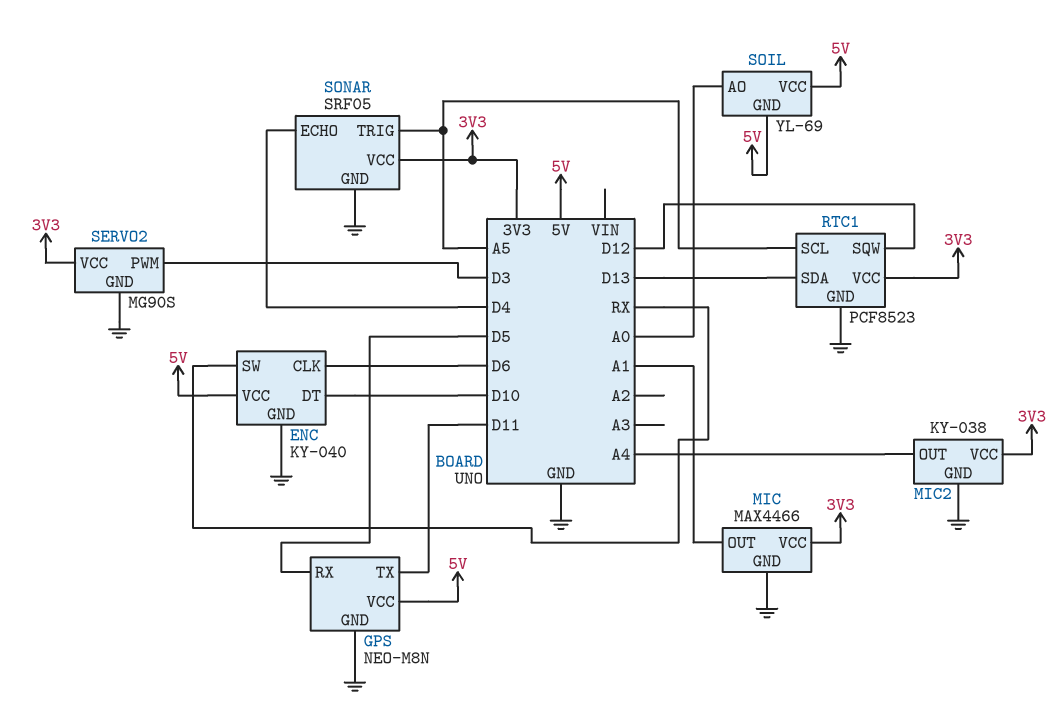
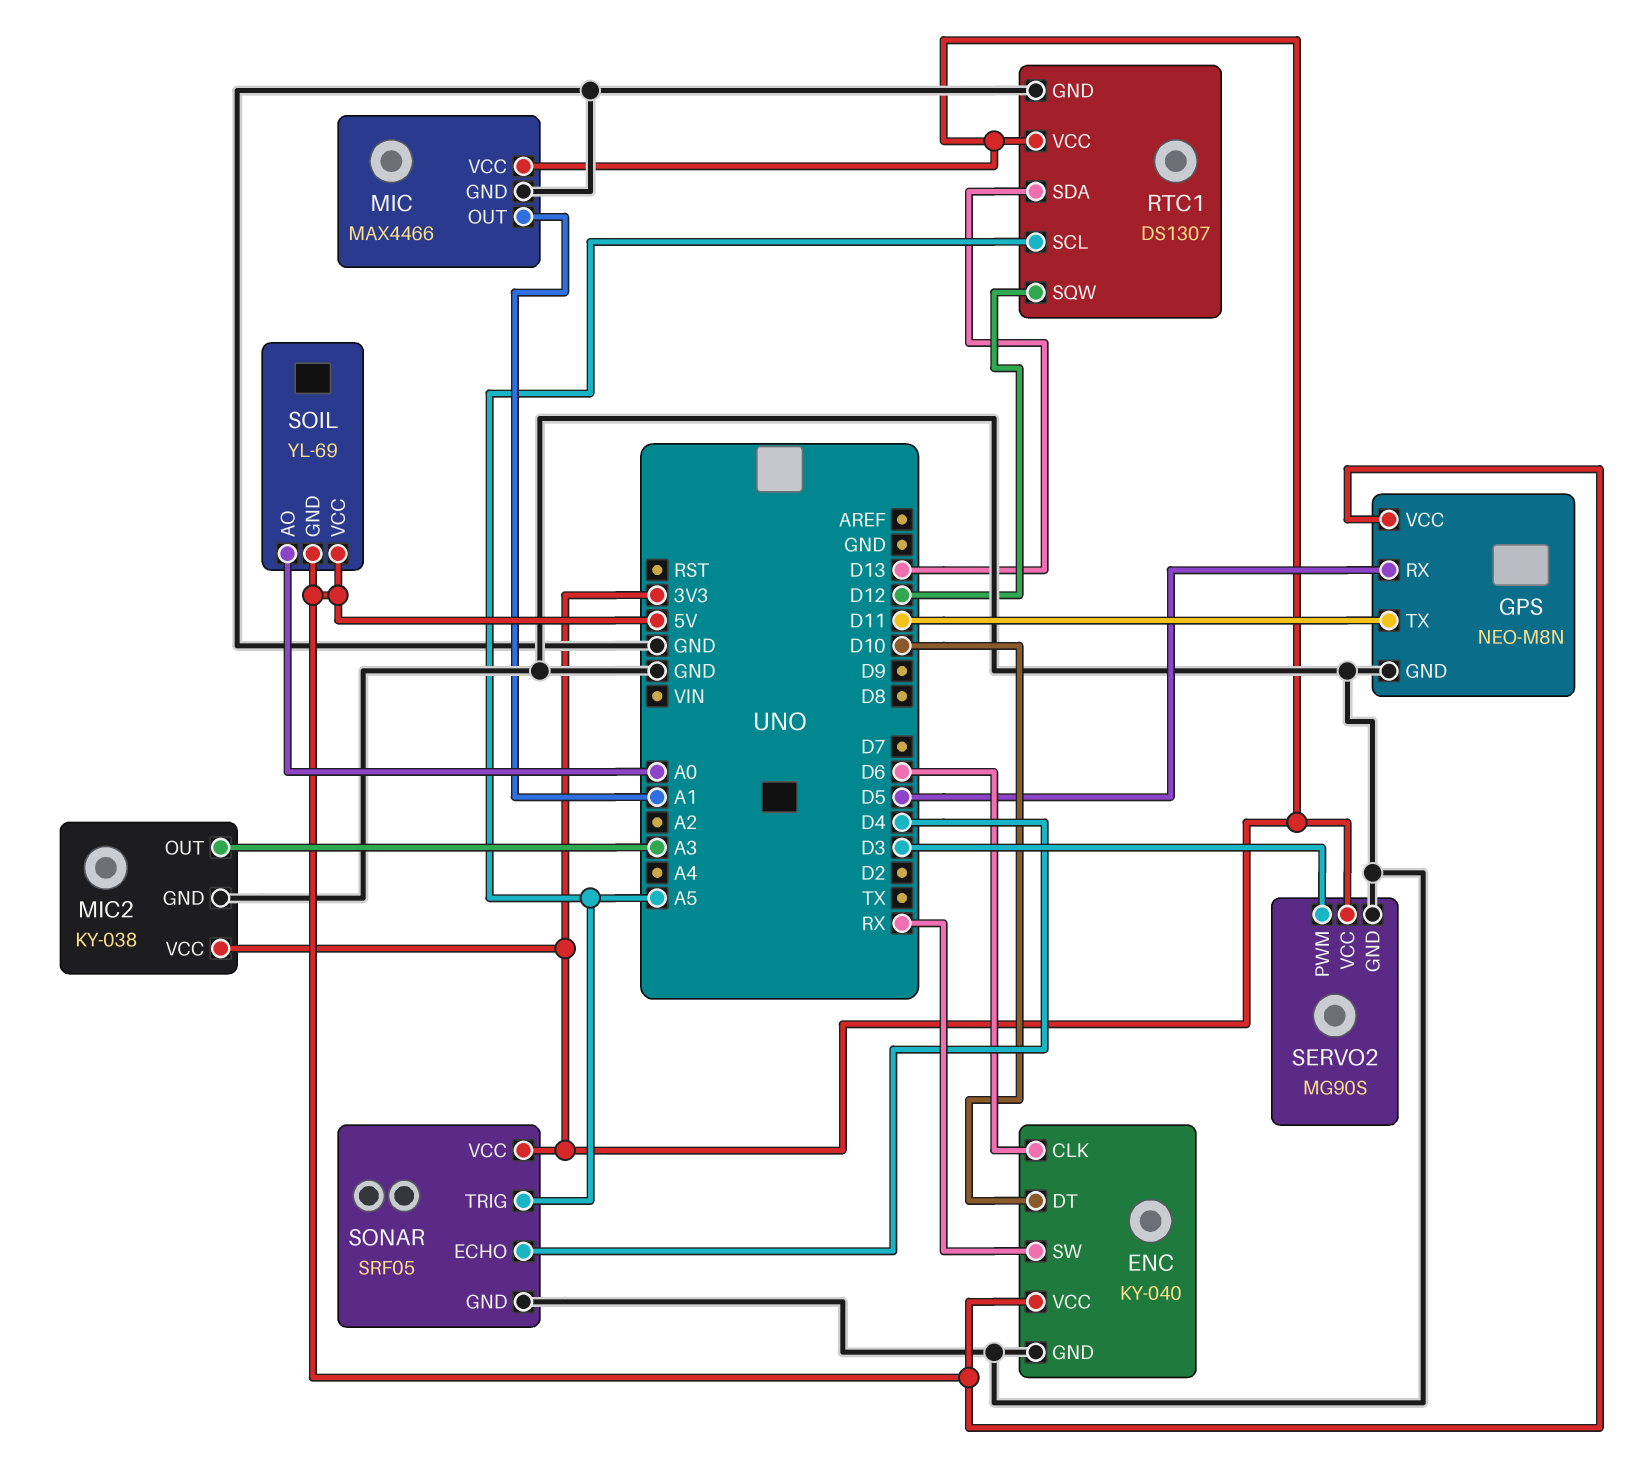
MIC2 pin OUT: A4 -> A3
RTC1: PCF8523 -> DS1307

